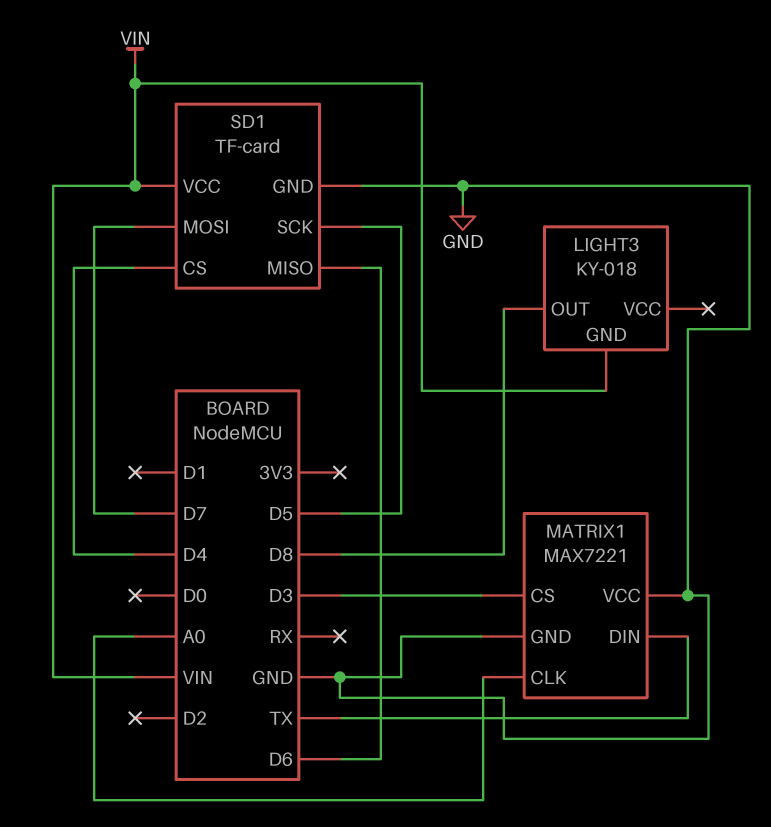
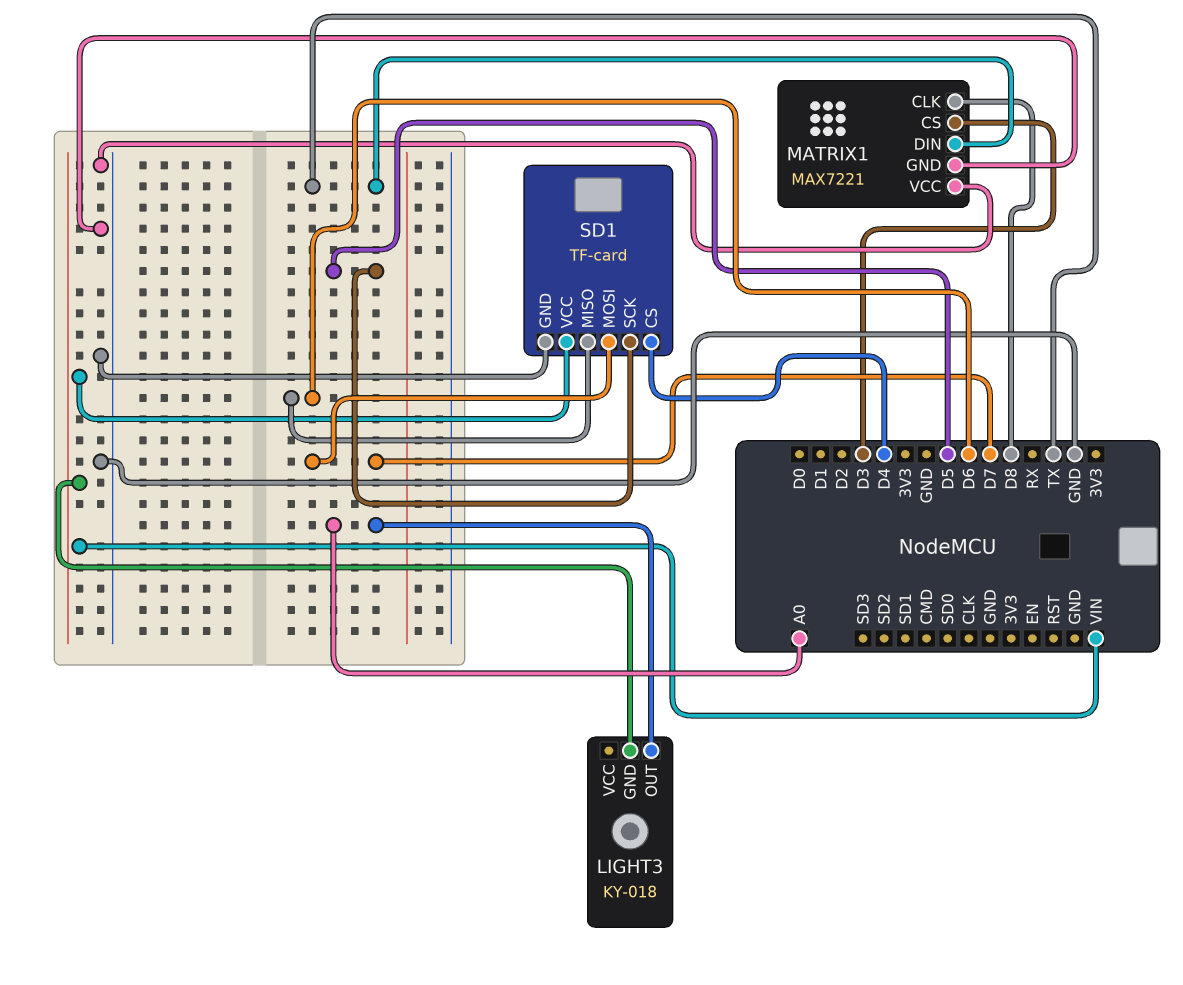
LIGHT3 pin OUT: D8 -> A0
MATRIX1 pin CLK: A0 -> D8

